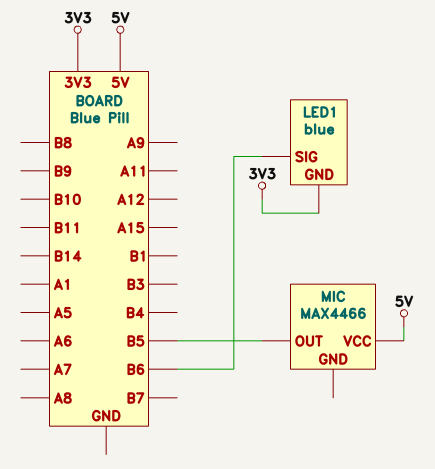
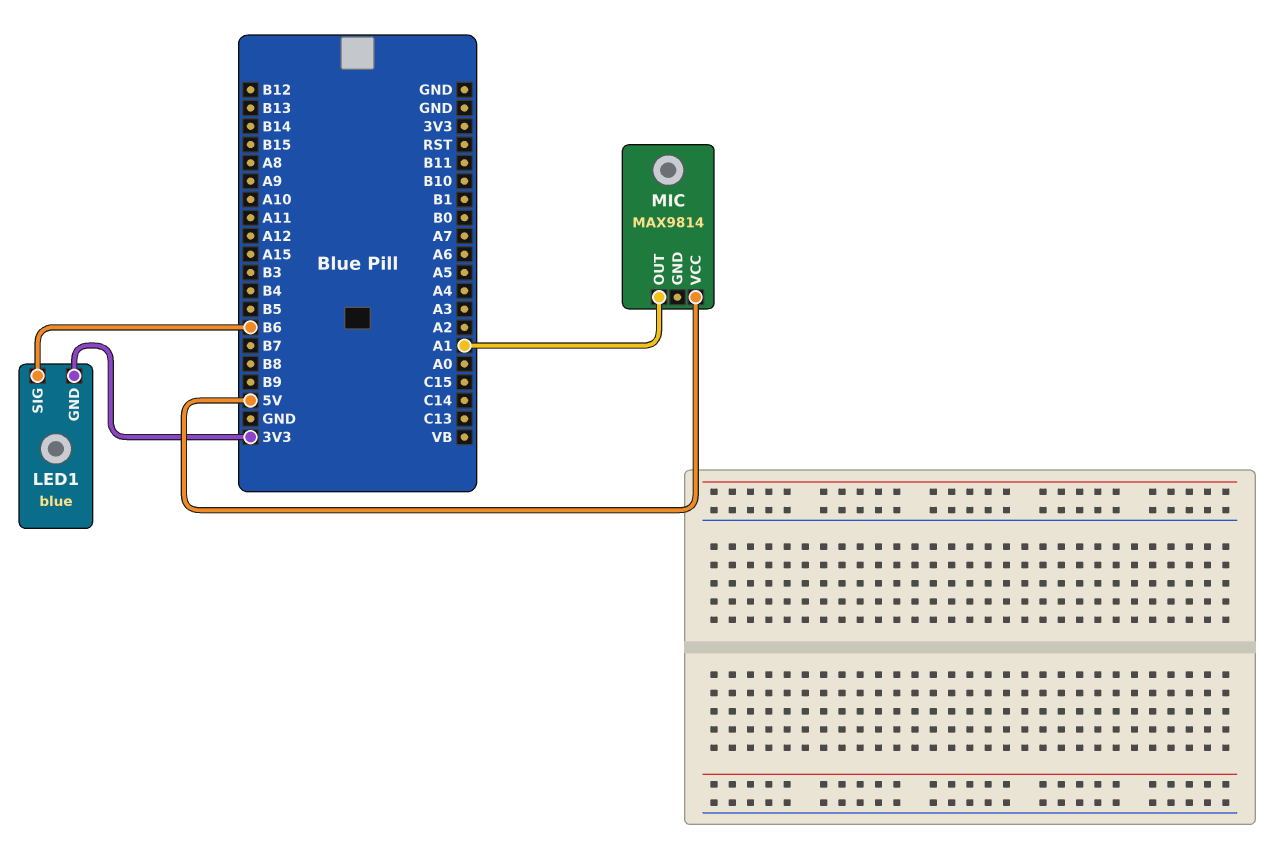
MIC: MAX4466 -> MAX9814
MIC pin OUT: B5 -> A1

